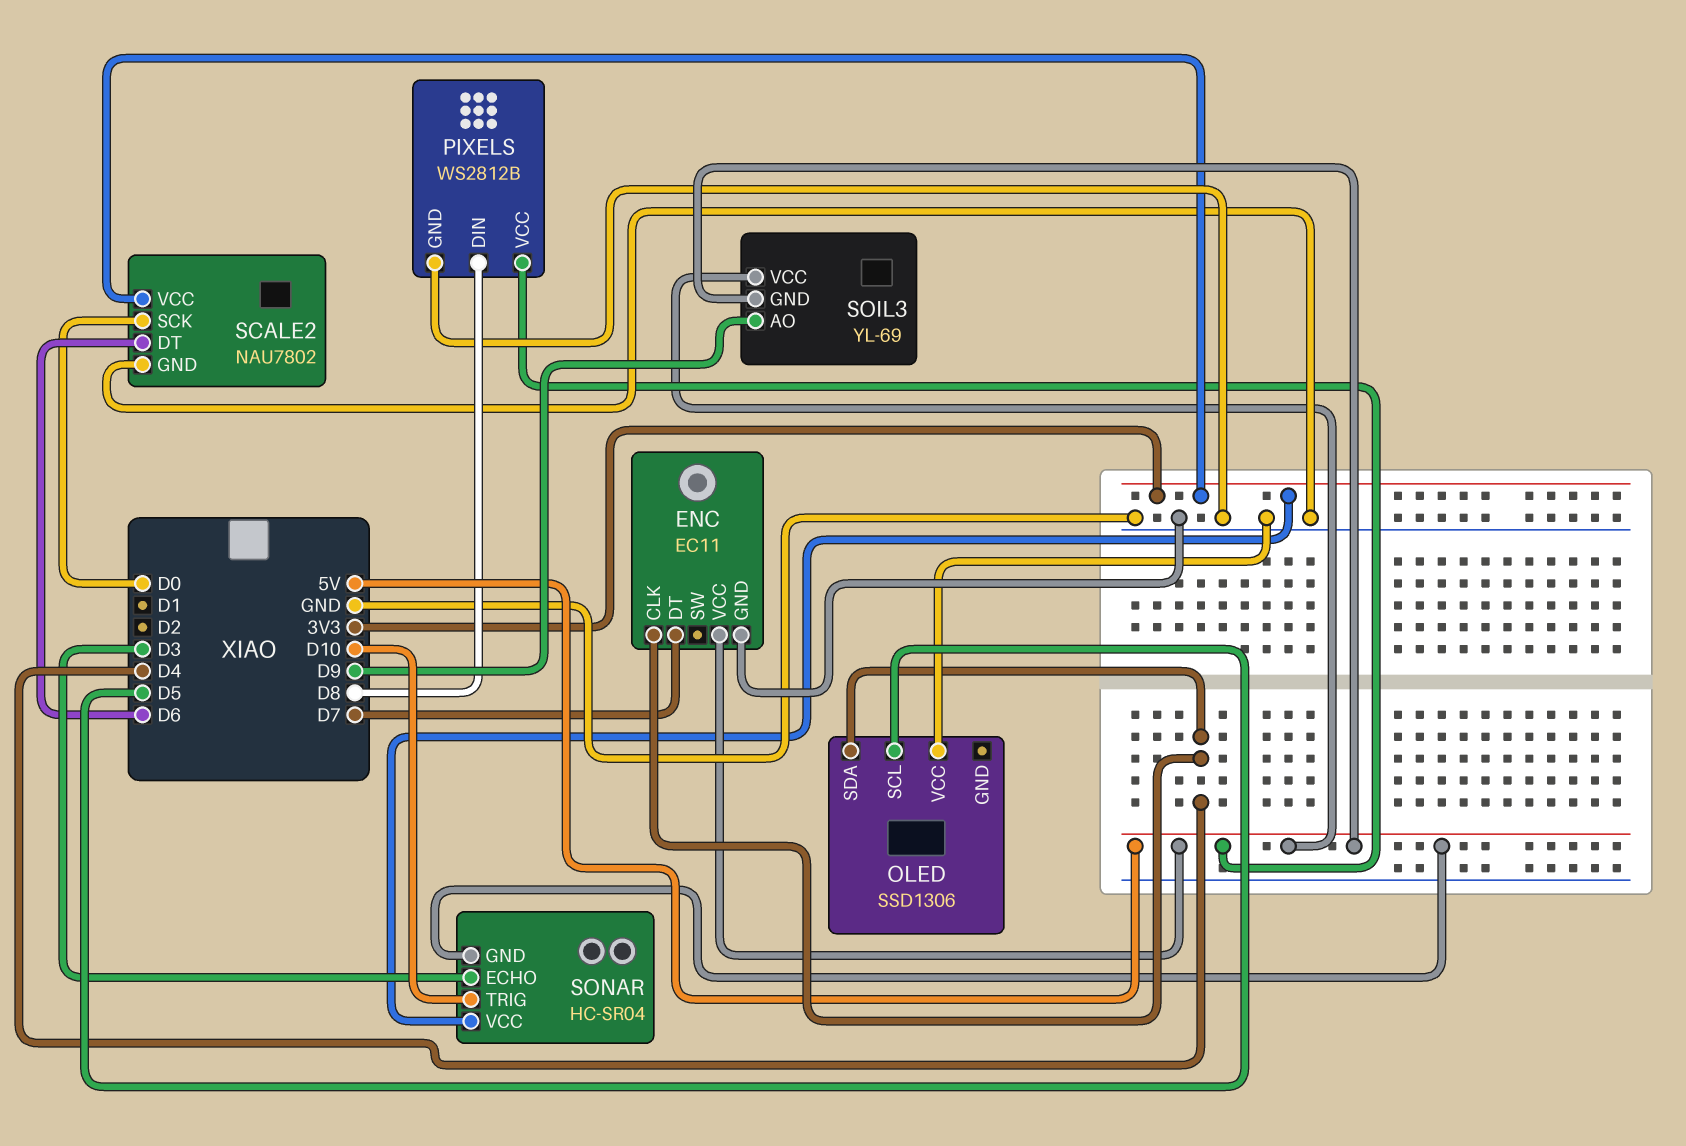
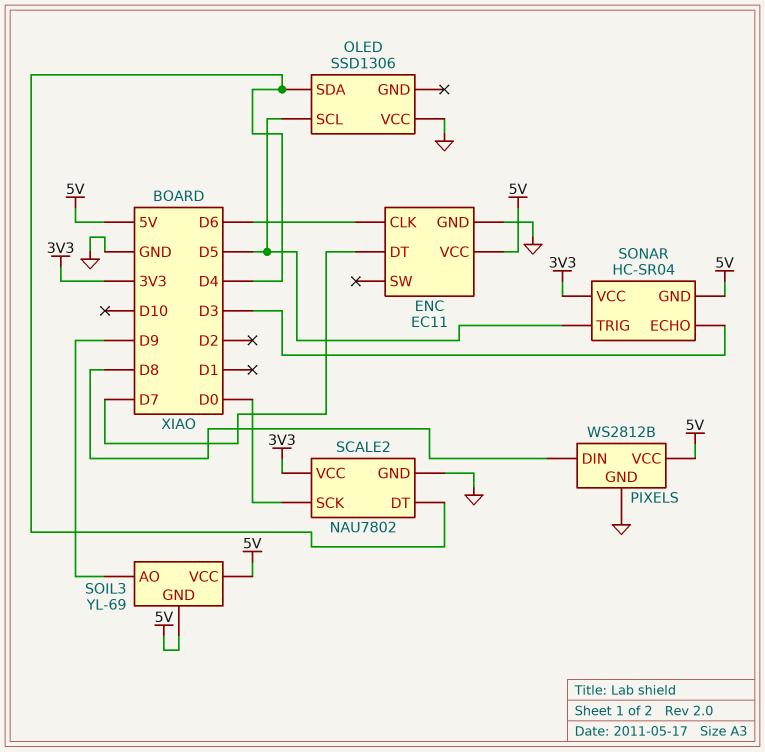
ENC pin CLK: D4 -> D6
SCALE2 pin DT: D6 -> D4
SONAR pin TRIG: D10 -> D5

